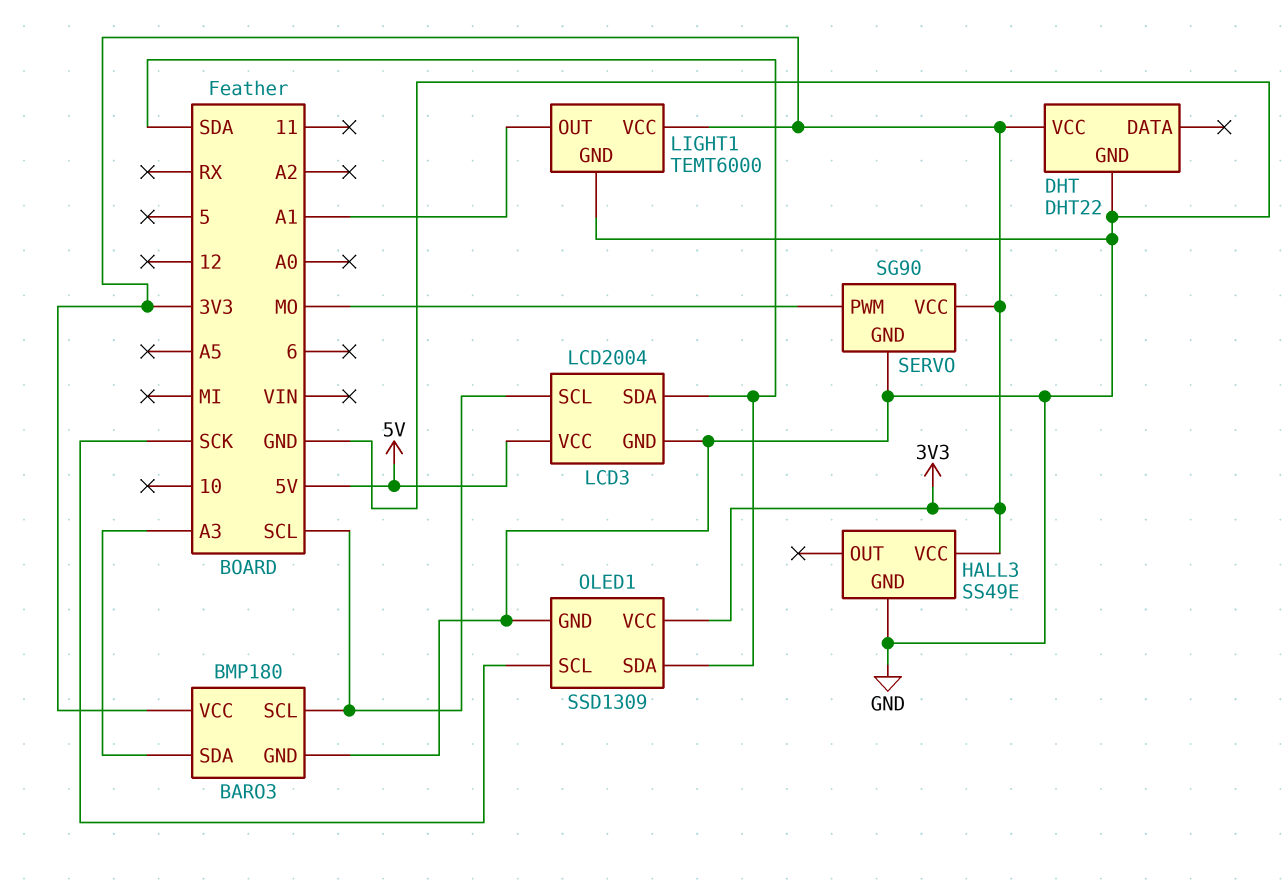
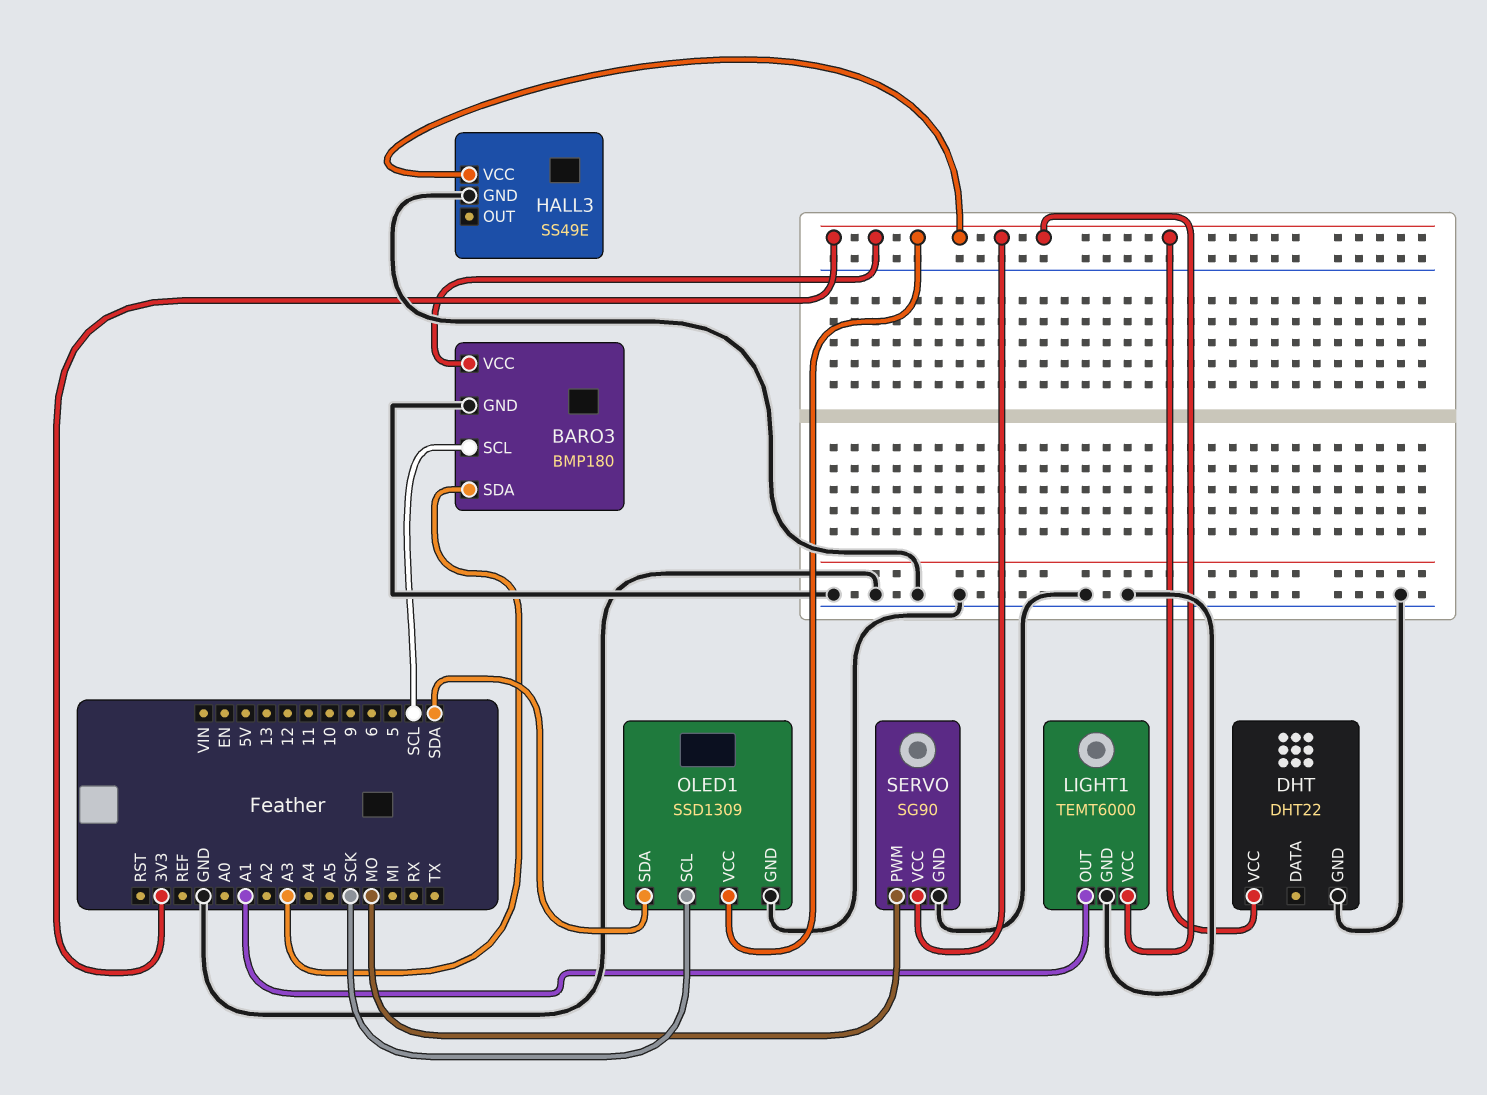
LCD3: LCD2004 -> none
LCD3 pin GND: GND -> none
LCD3 pin SCL: SCL -> none
LCD3 pin SDA: SDA -> none
LCD3 pin VCC: 5V -> none

